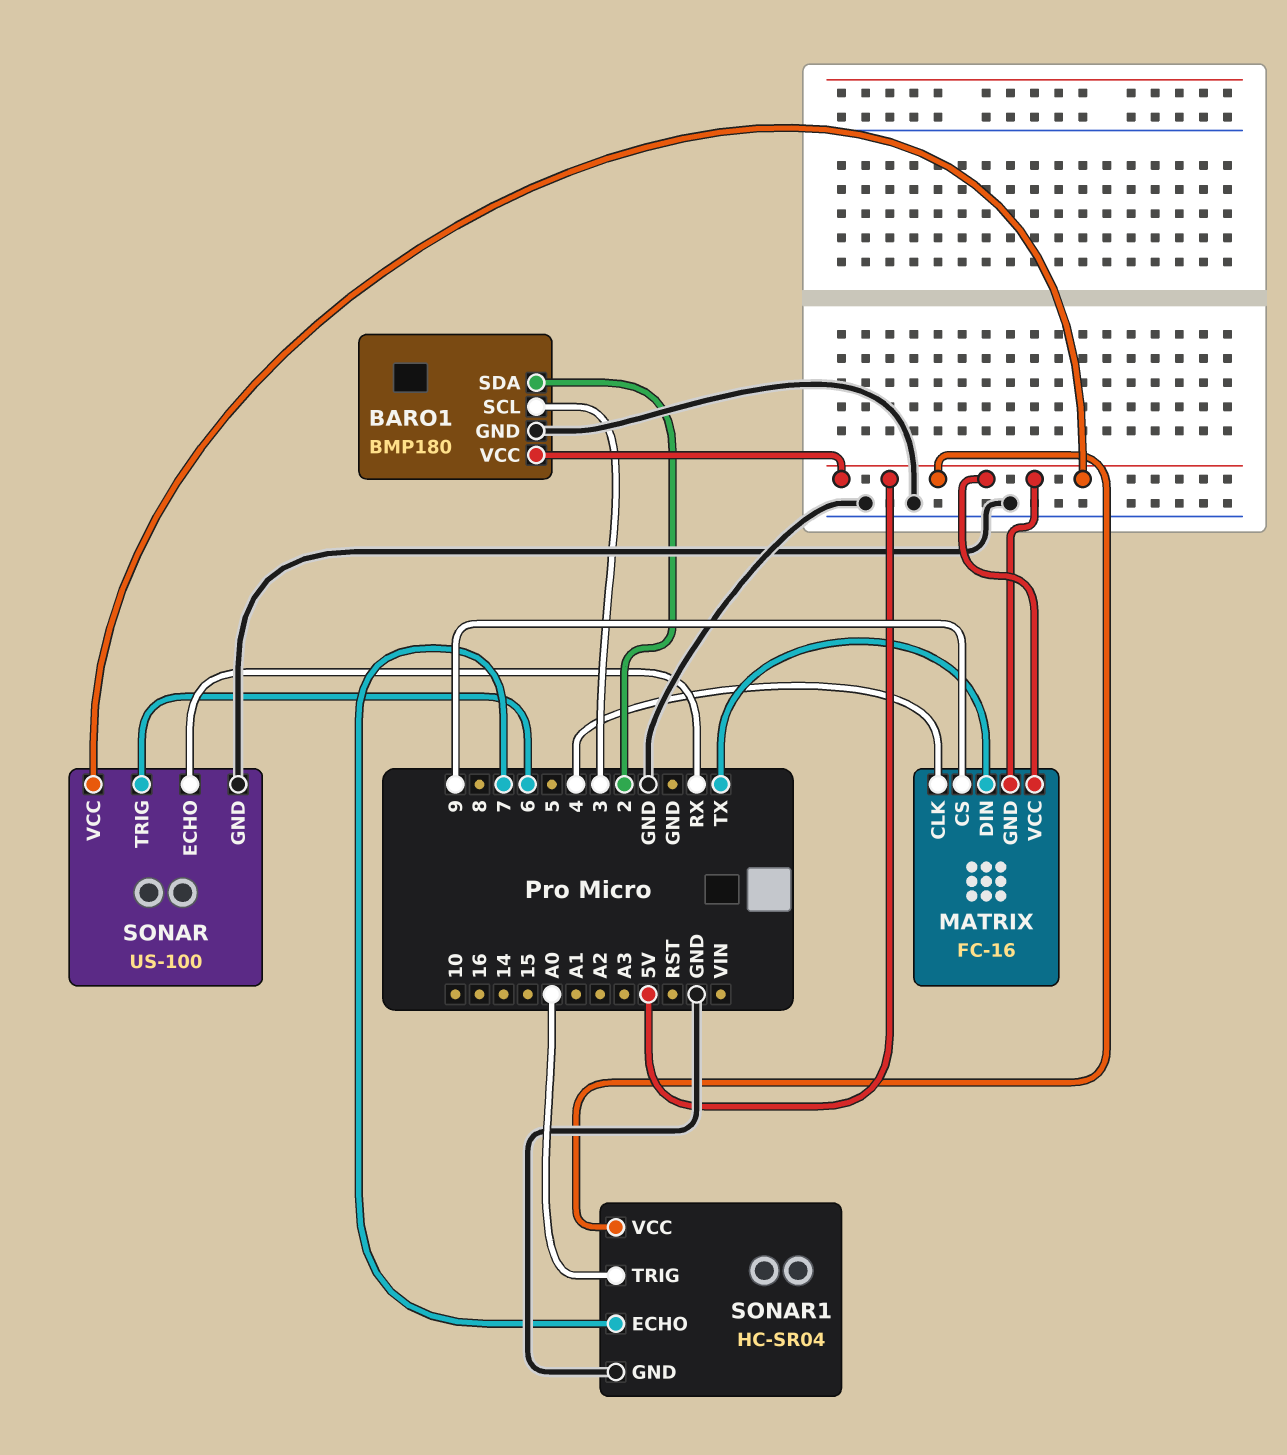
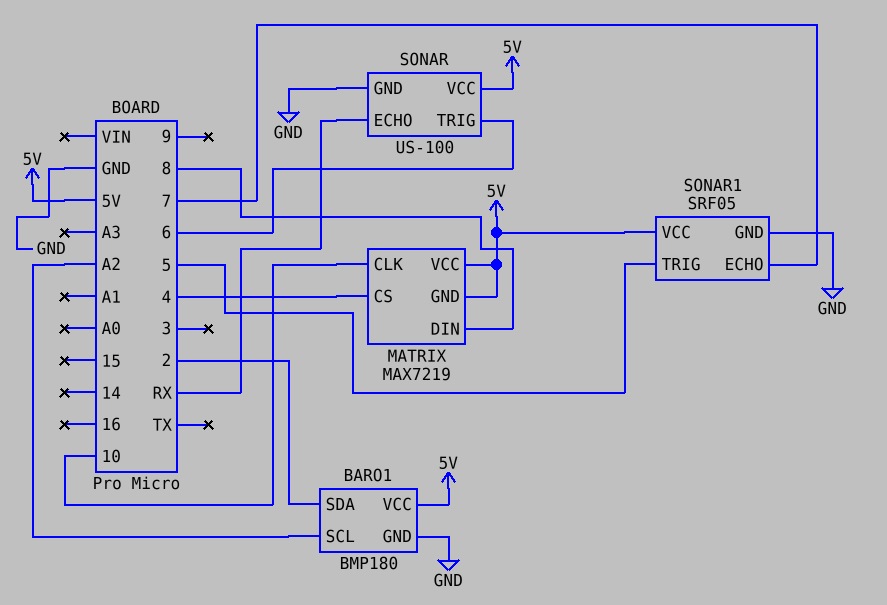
BARO1 pin SCL: 3 -> A2
MATRIX: FC-16 -> MAX7219
MATRIX pin CLK: 4 -> 10
MATRIX pin CS: 9 -> 4
MATRIX pin DIN: TX -> 8
SONAR1: HC-SR04 -> SRF05
SONAR1 pin TRIG: A0 -> 5

